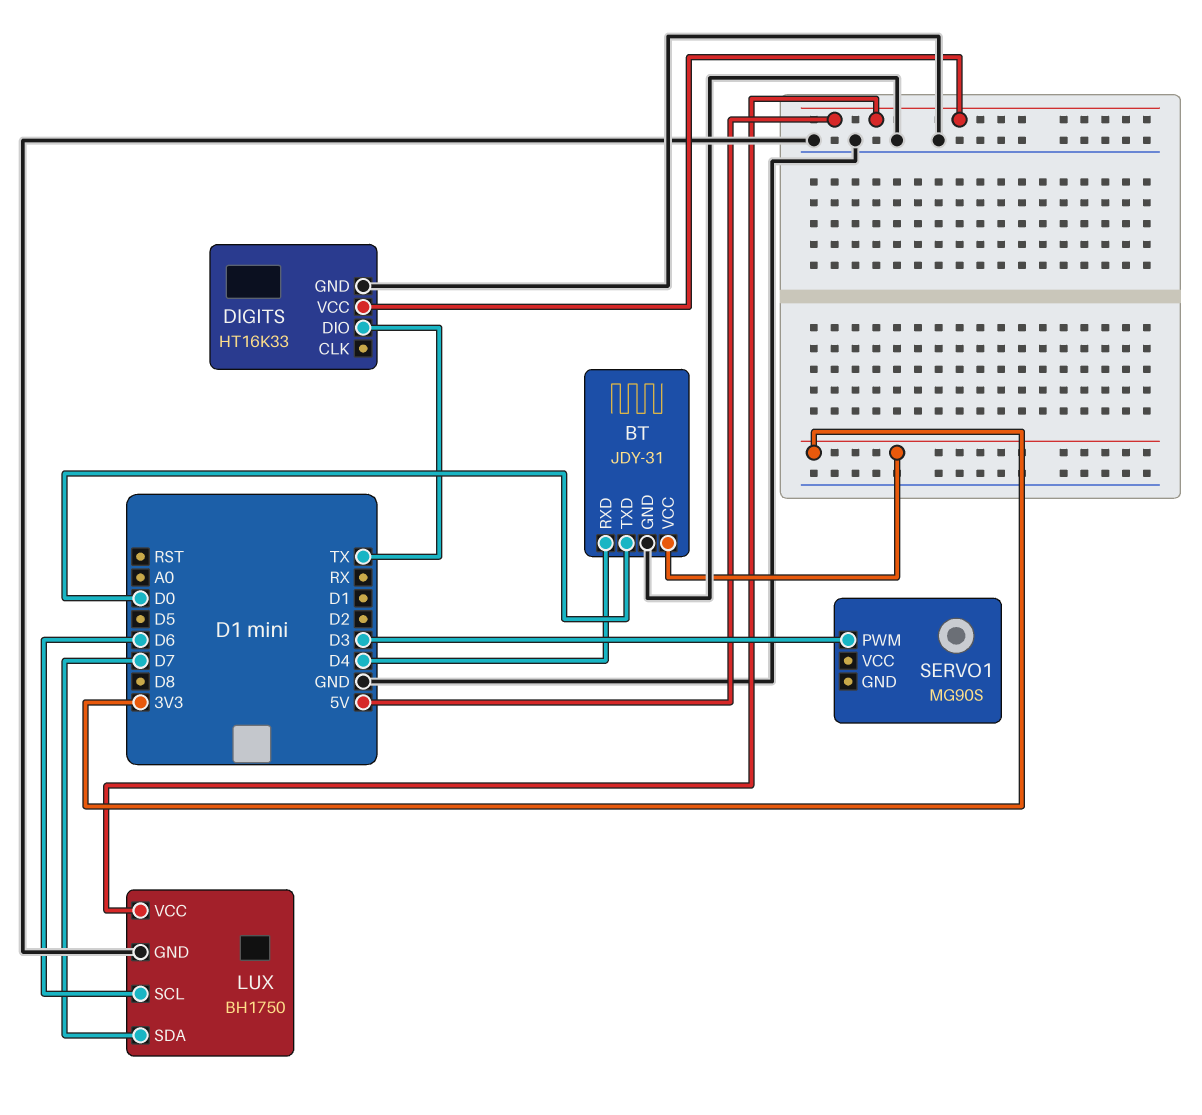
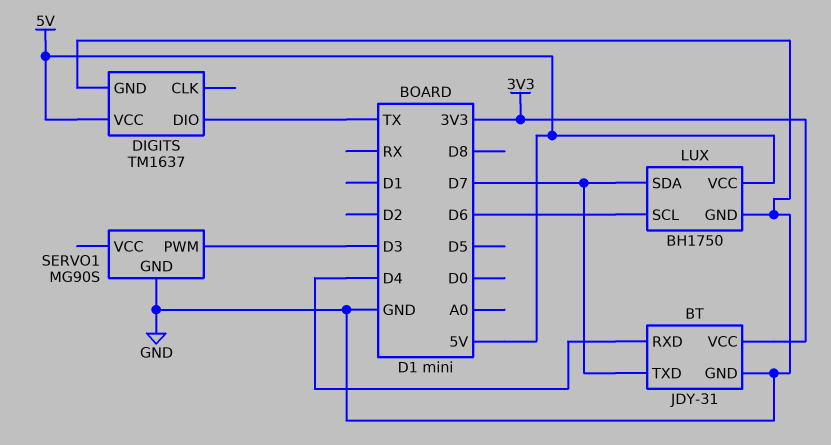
BT pin TXD: D0 -> D7
DIGITS: HT16K33 -> TM1637
SERVO1 pin GND: none -> GND

